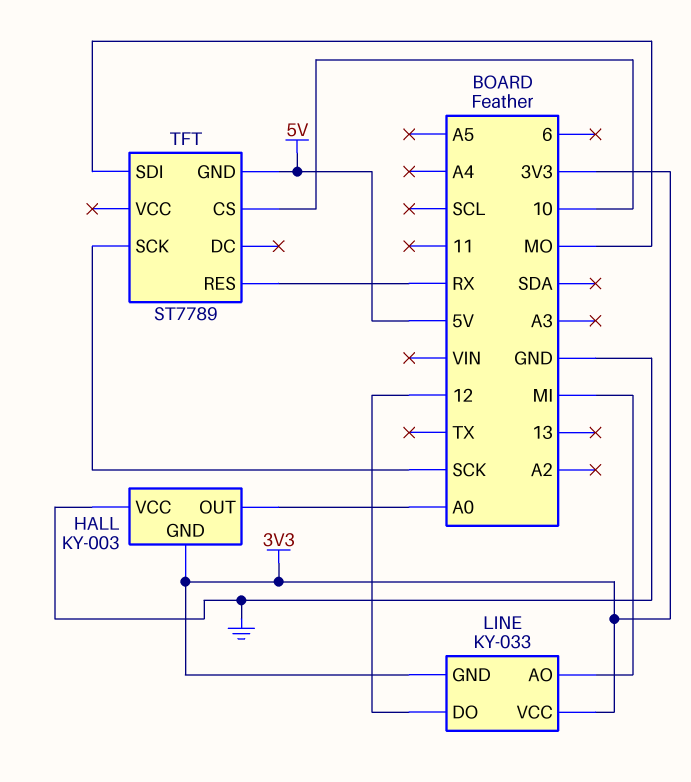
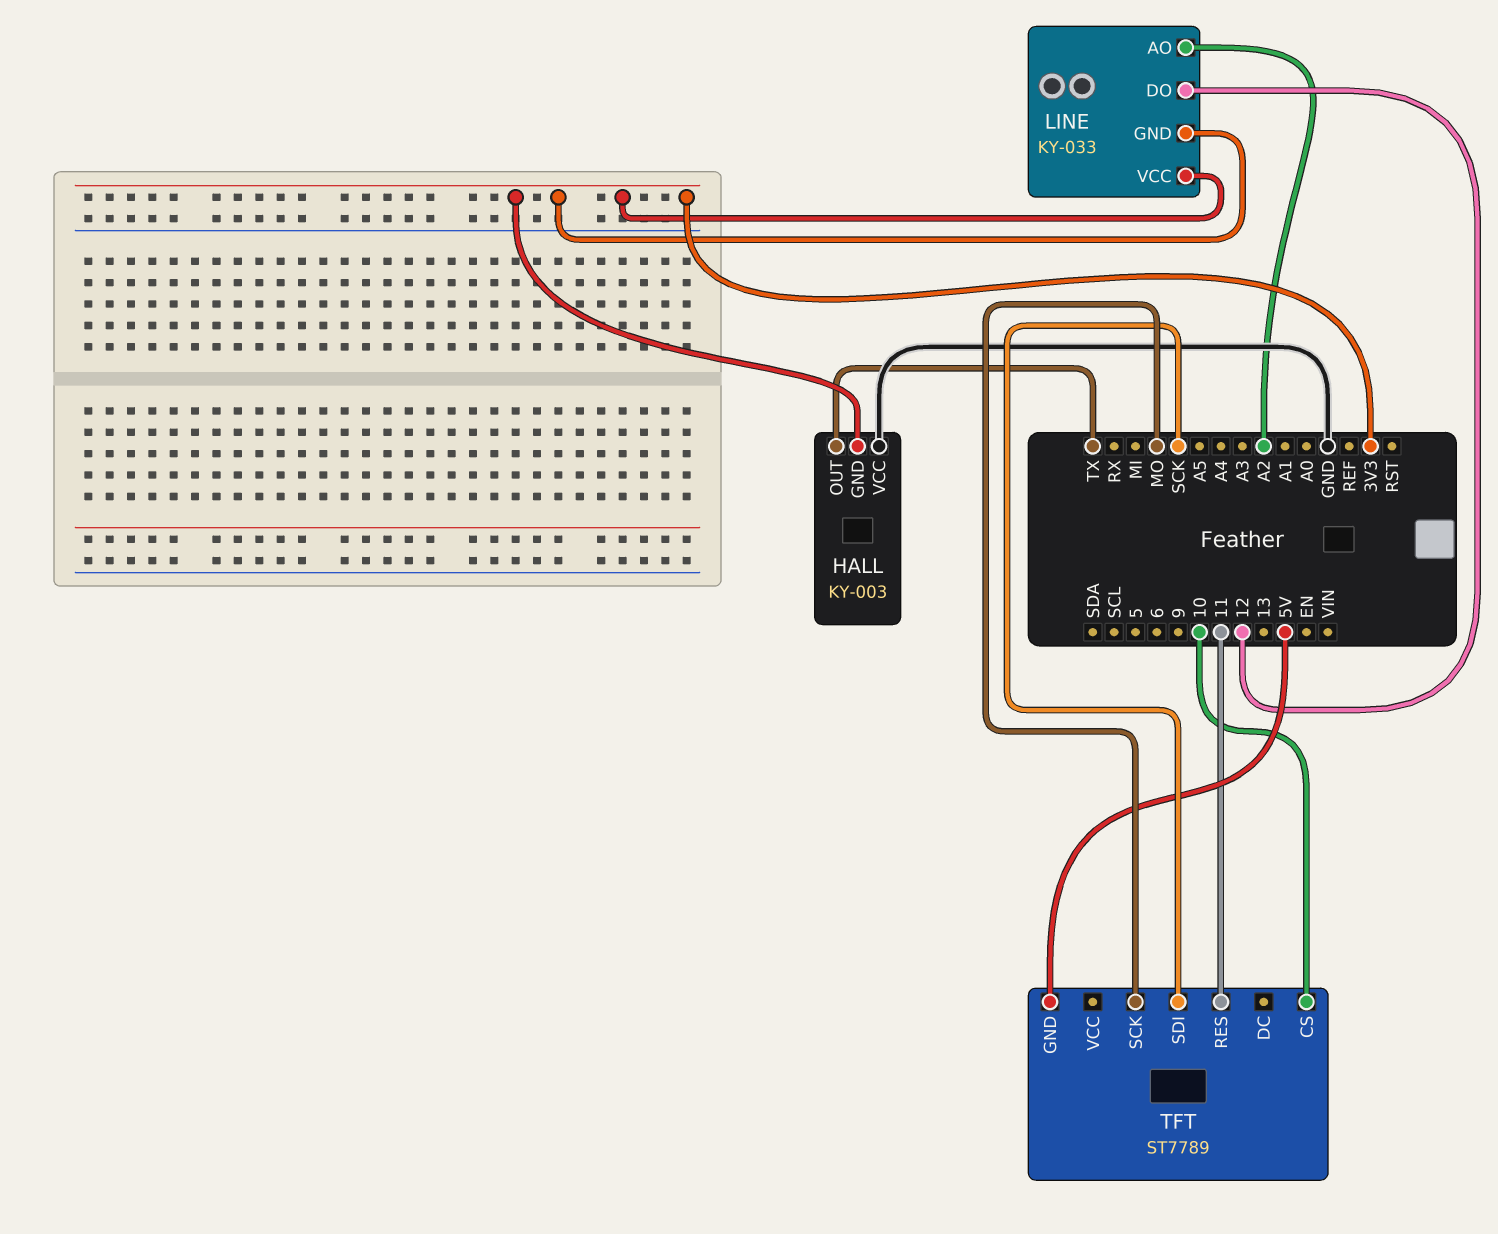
HALL pin OUT: A0 -> TX
LINE pin AO: MI -> A2
TFT pin RES: RX -> 11
TFT pin SCK: SCK -> MO
TFT pin SDI: MO -> SCK

